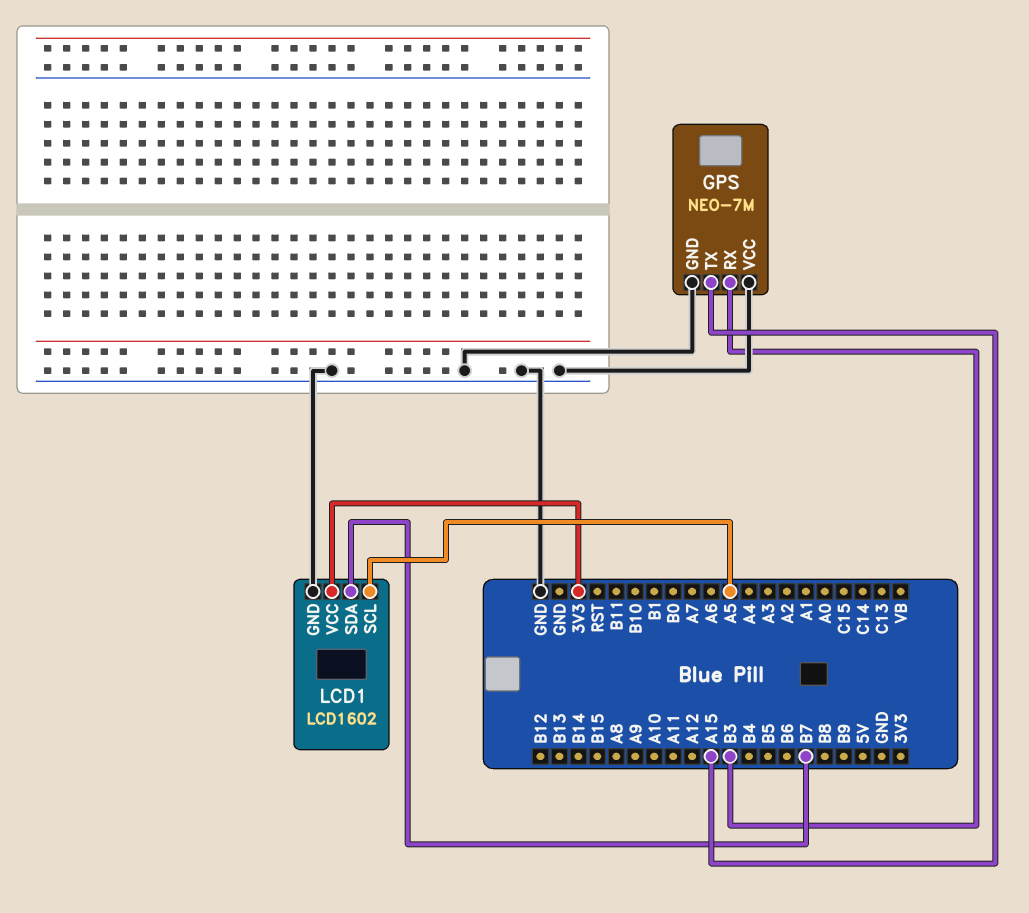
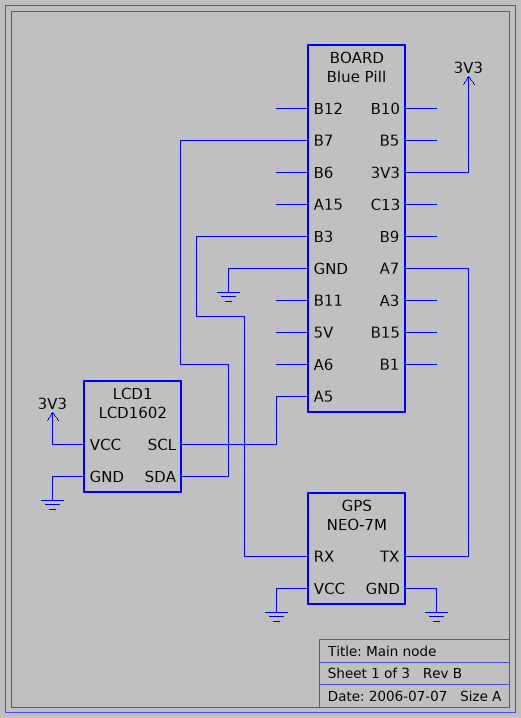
GPS pin TX: A15 -> A7

